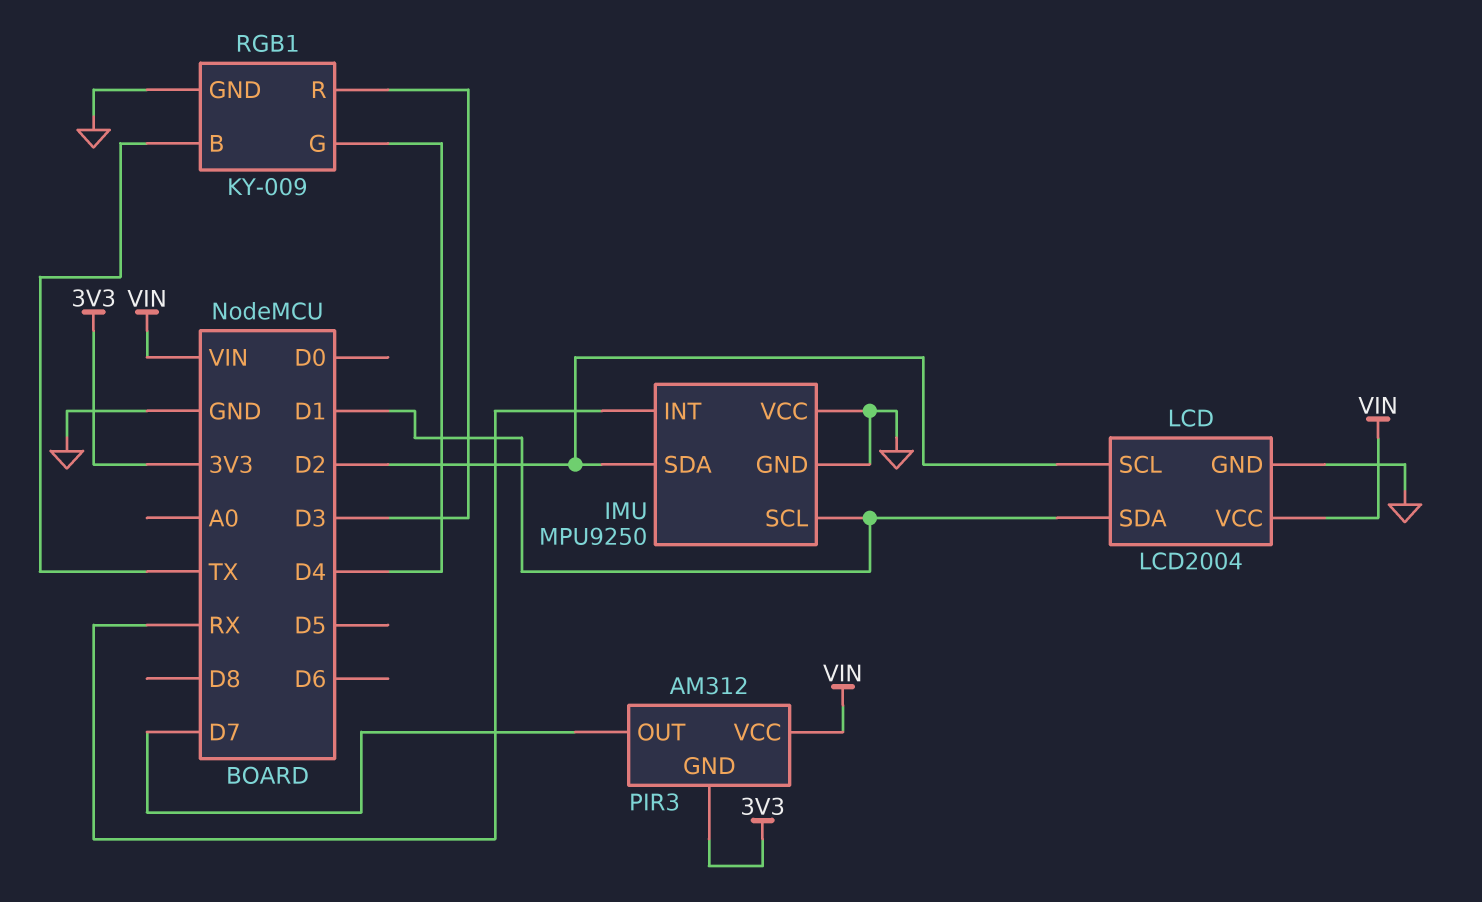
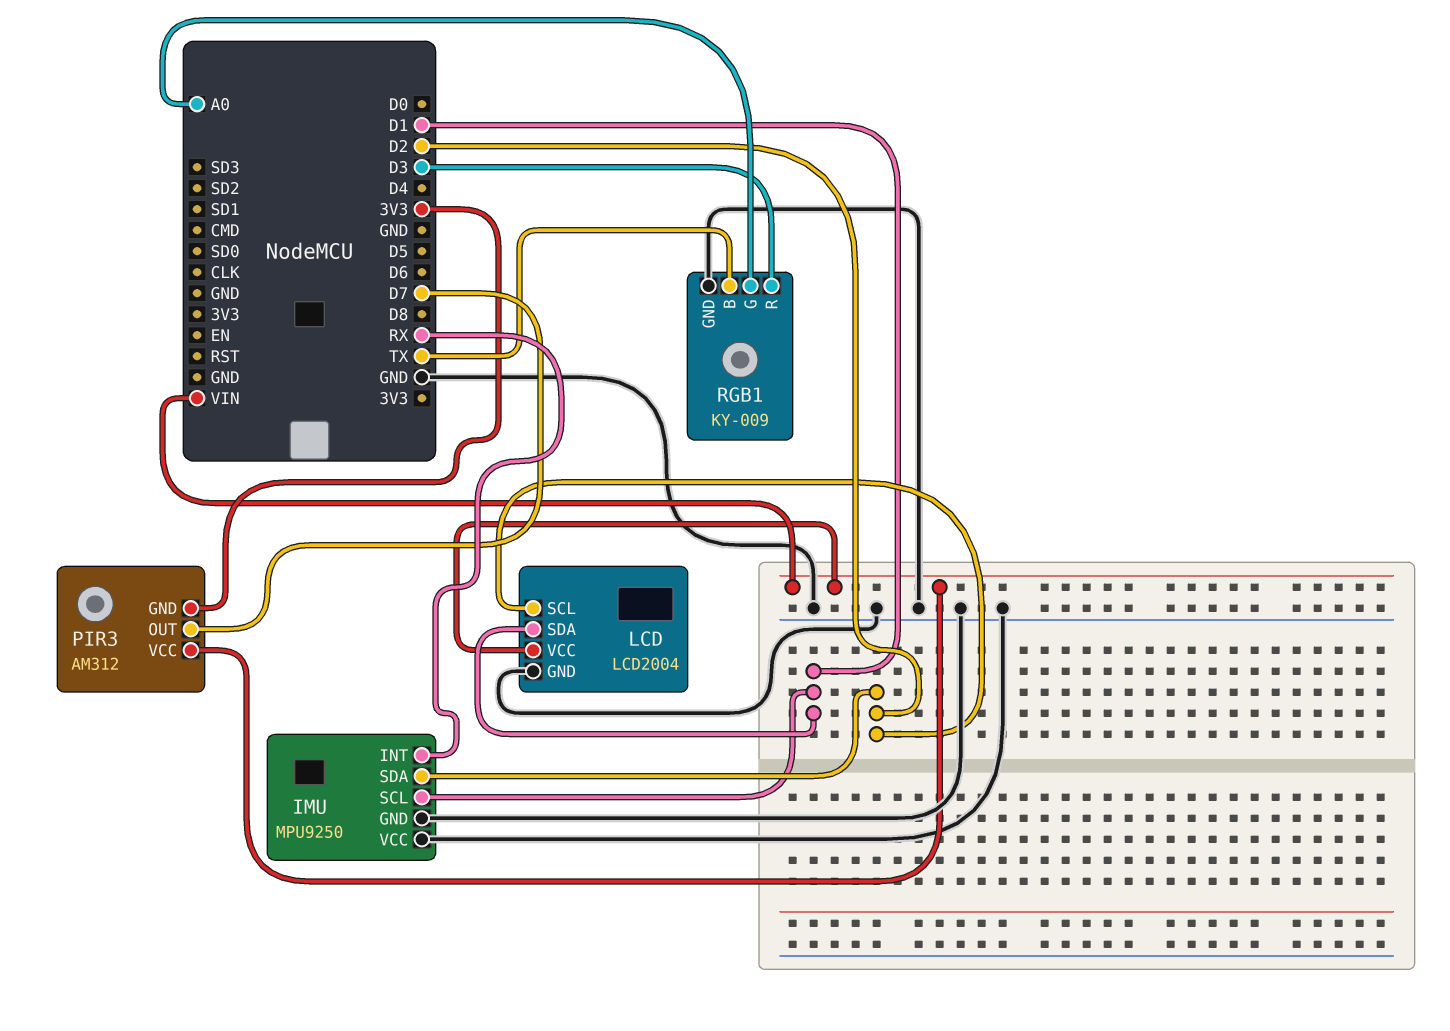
RGB1 pin G: D4 -> A0

